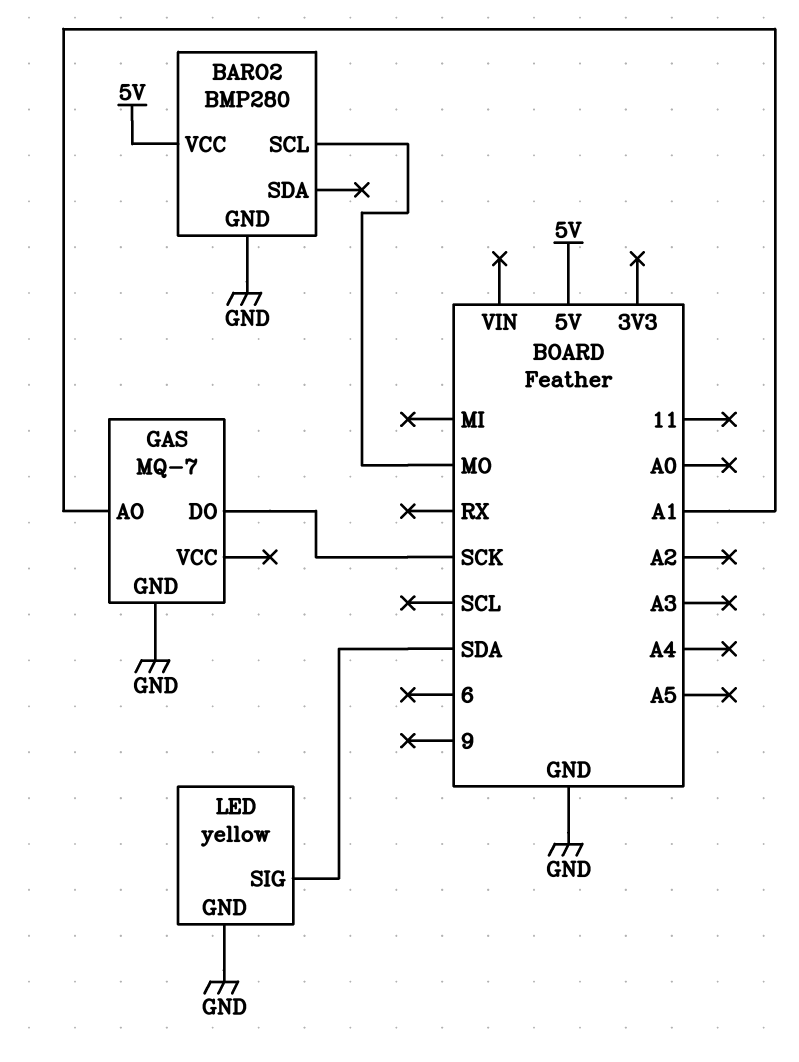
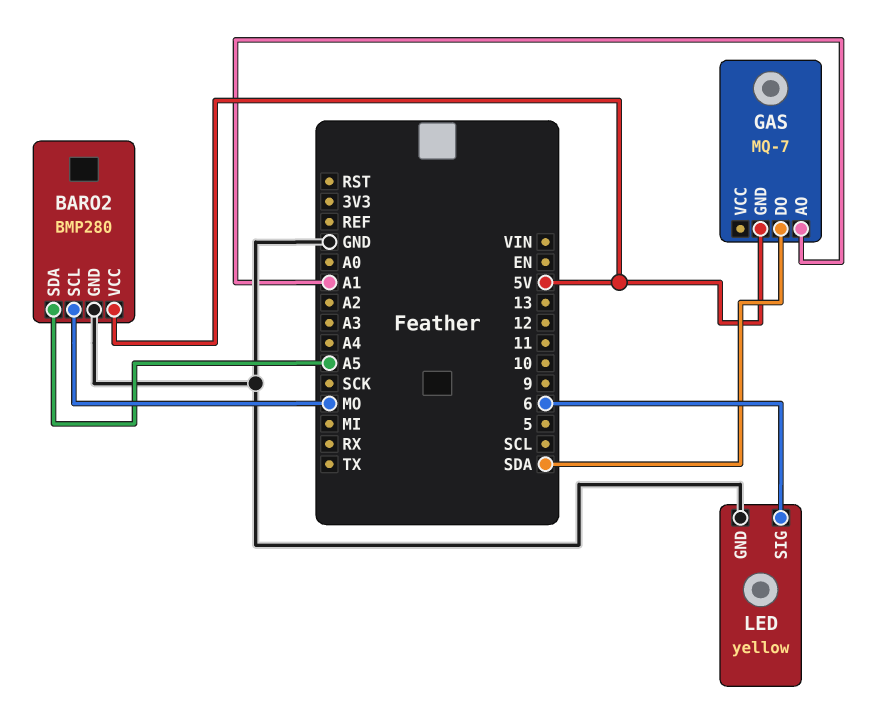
BARO2 pin SDA: none -> A5
GAS pin DO: SCK -> SDA
GAS pin GND: GND -> 5V
LED pin SIG: SDA -> 6

